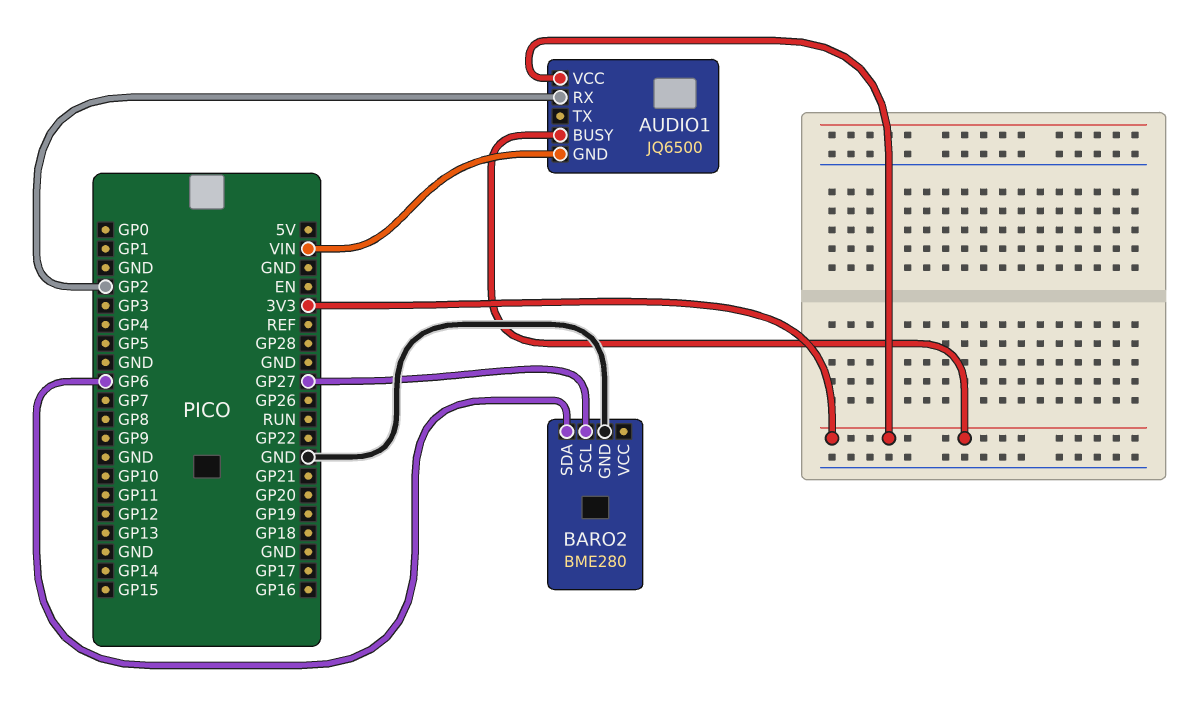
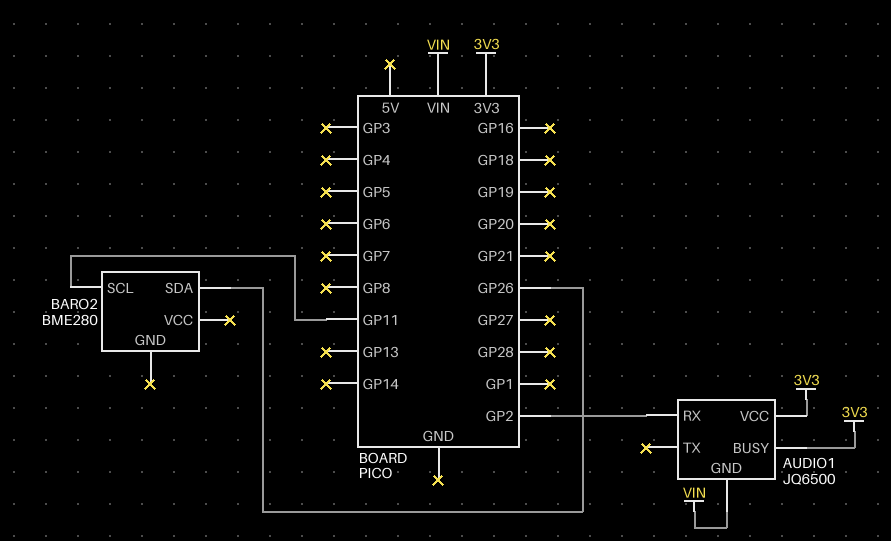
BARO2 pin GND: GND -> none
BARO2 pin SCL: GP27 -> GP11
BARO2 pin SDA: GP6 -> GP26

